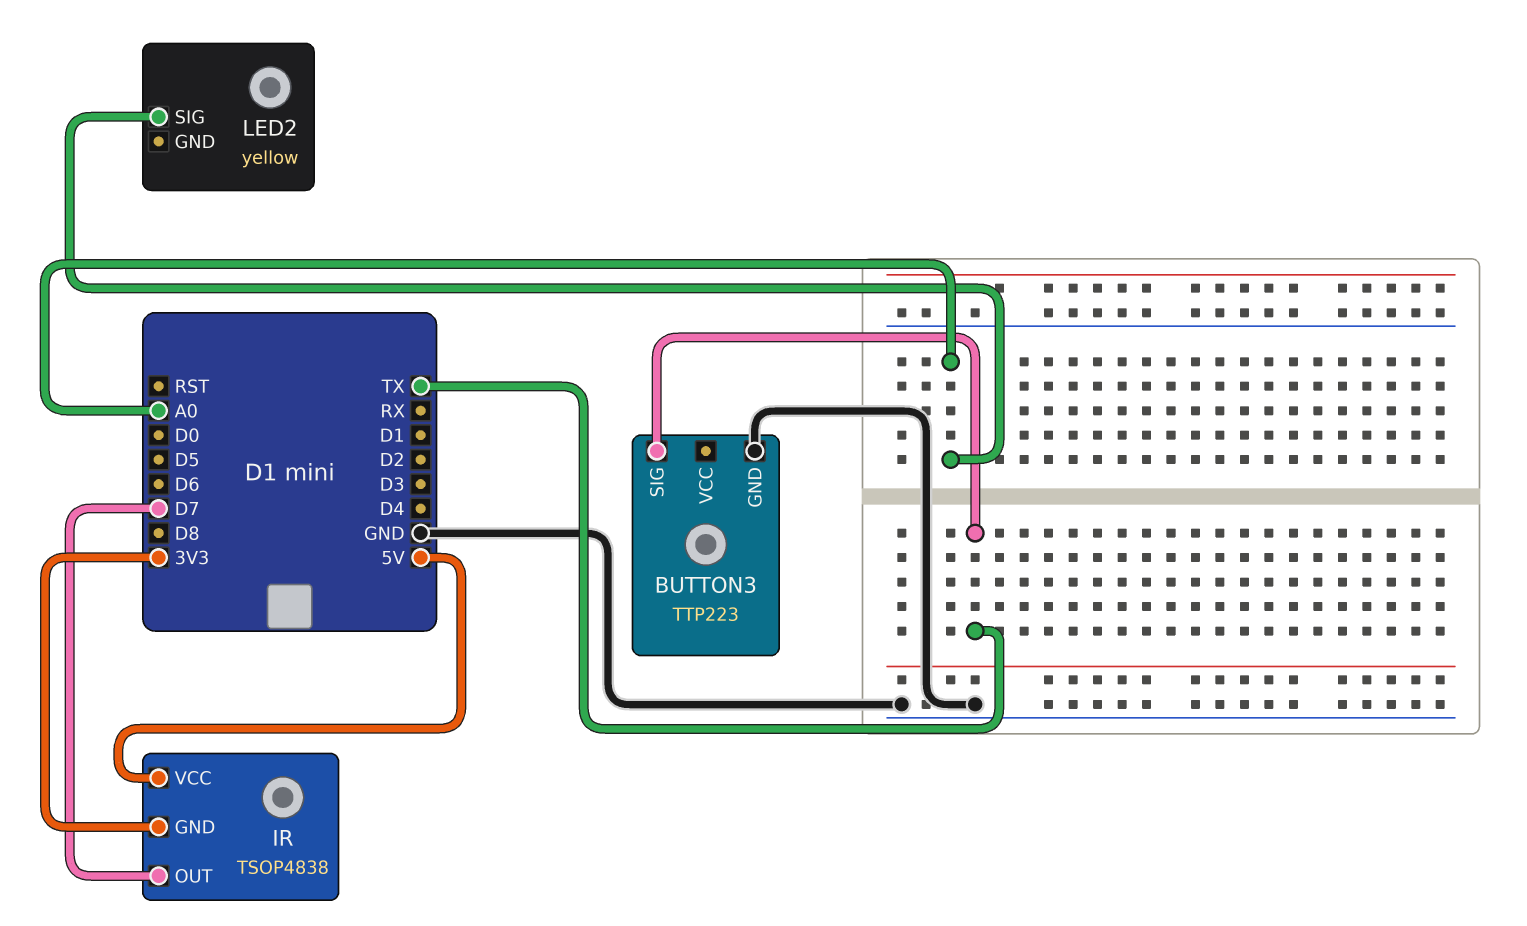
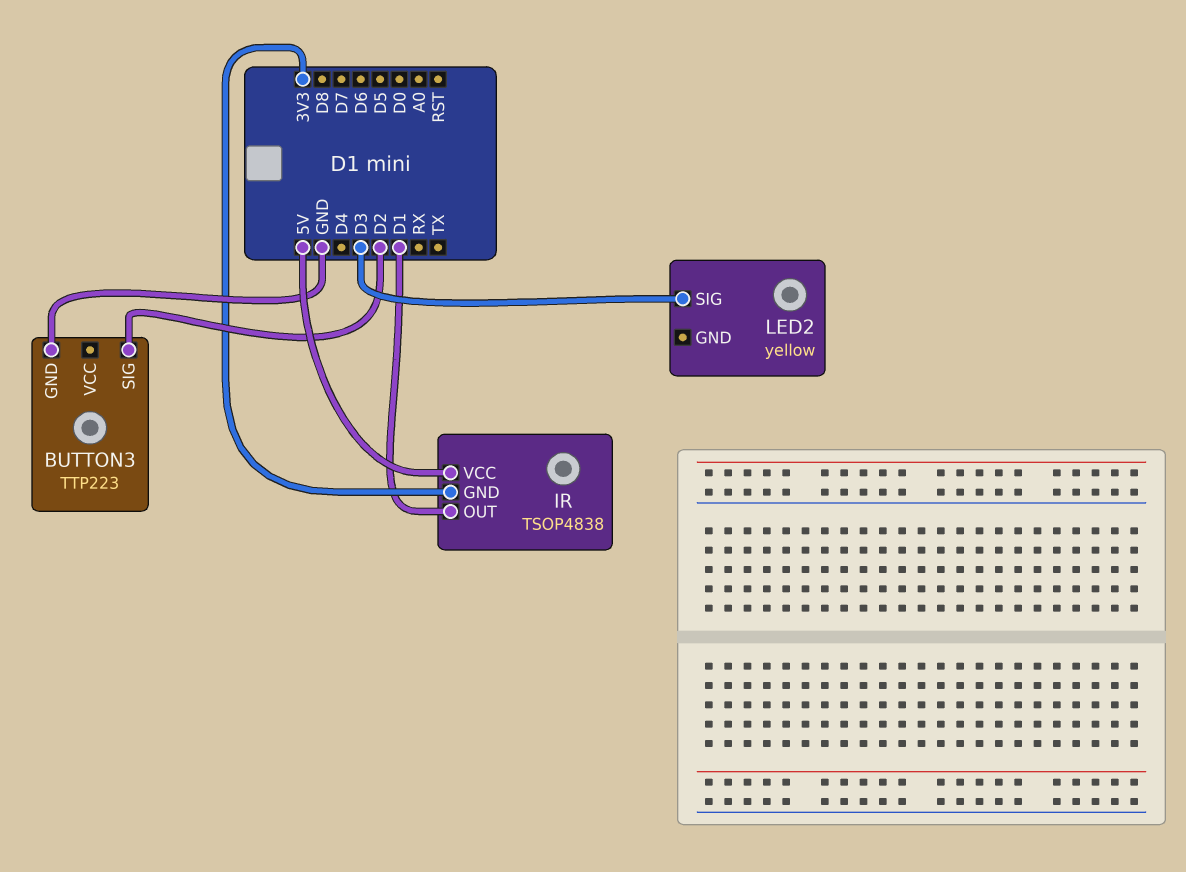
BUTTON3 pin SIG: TX -> D2
IR pin OUT: D7 -> D1
LED2 pin SIG: A0 -> D3

